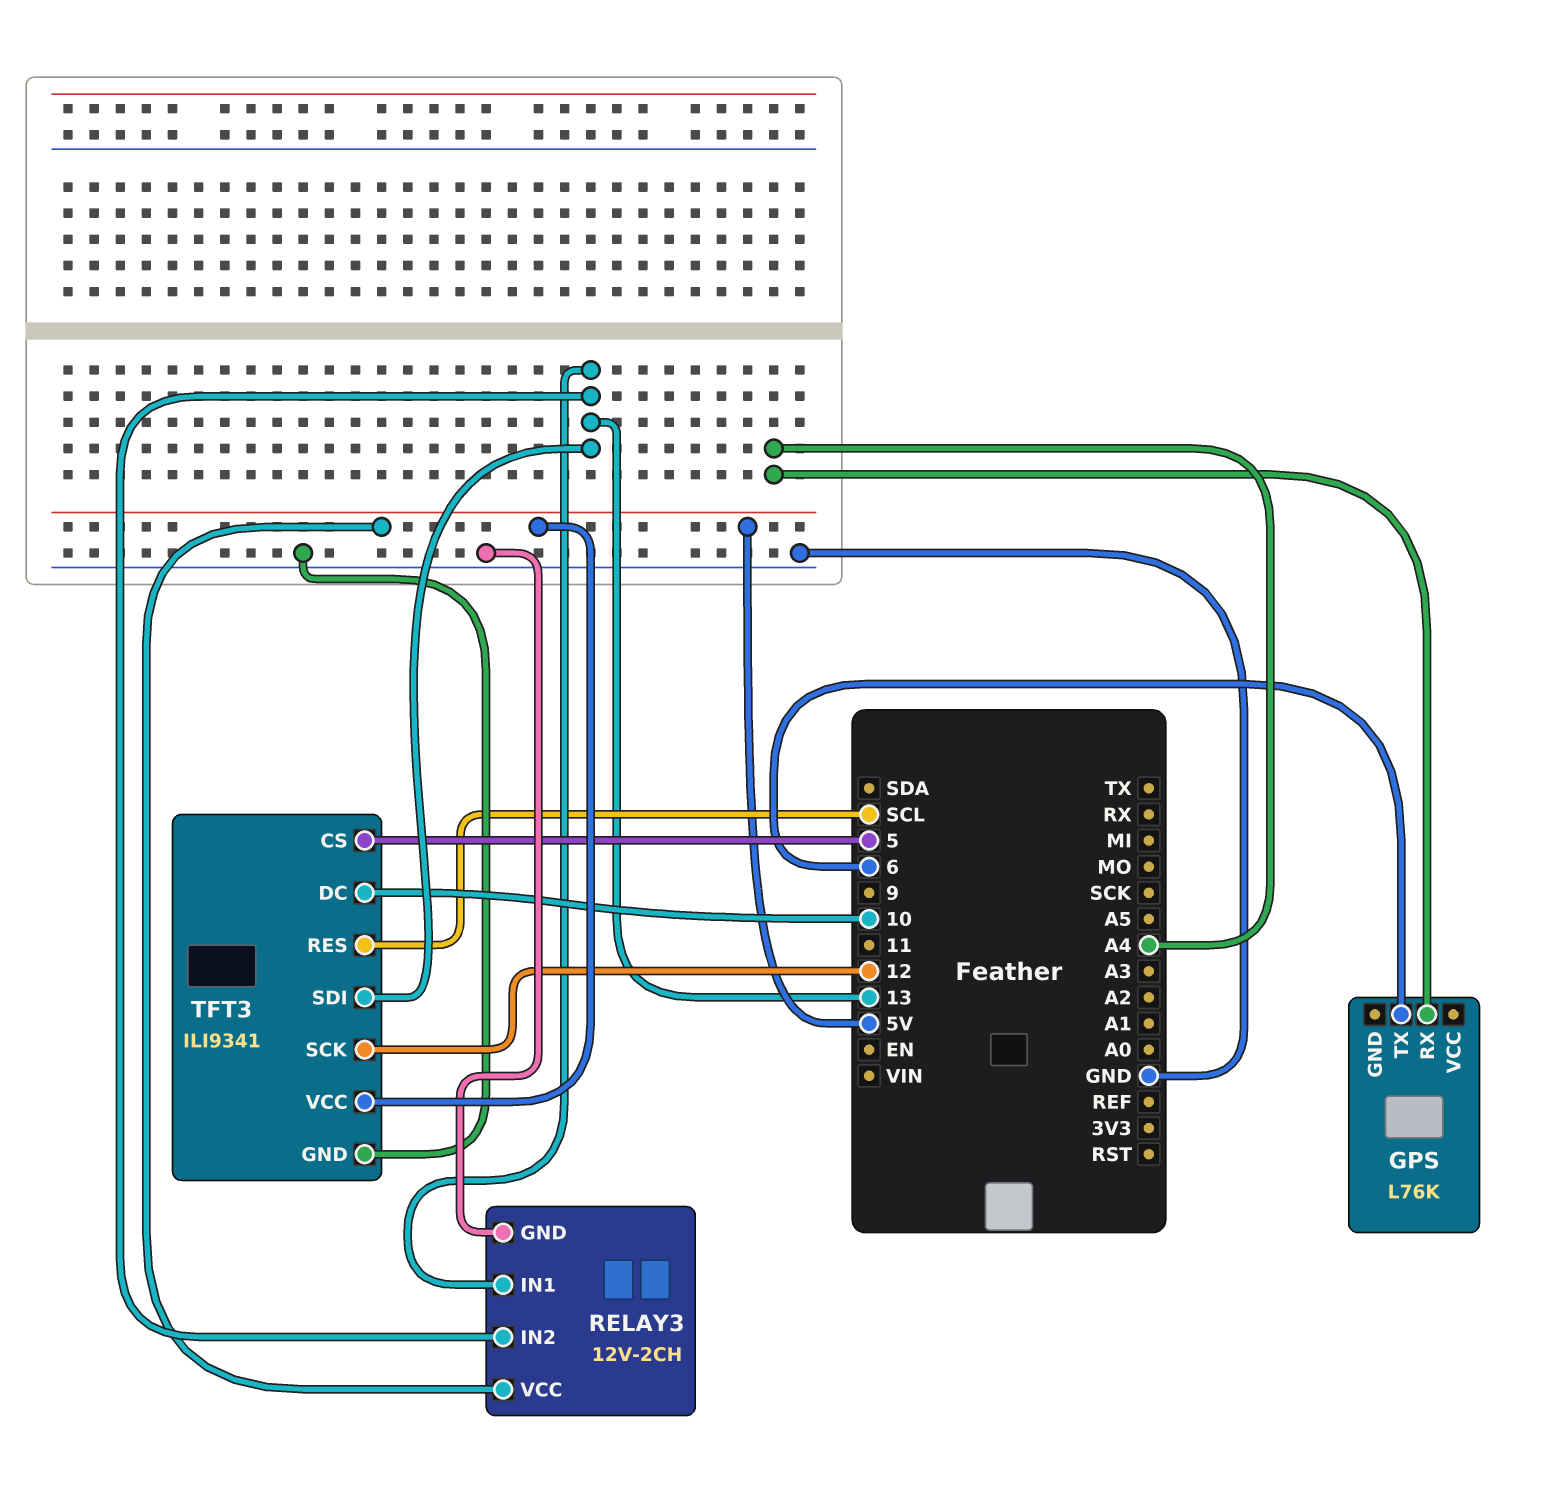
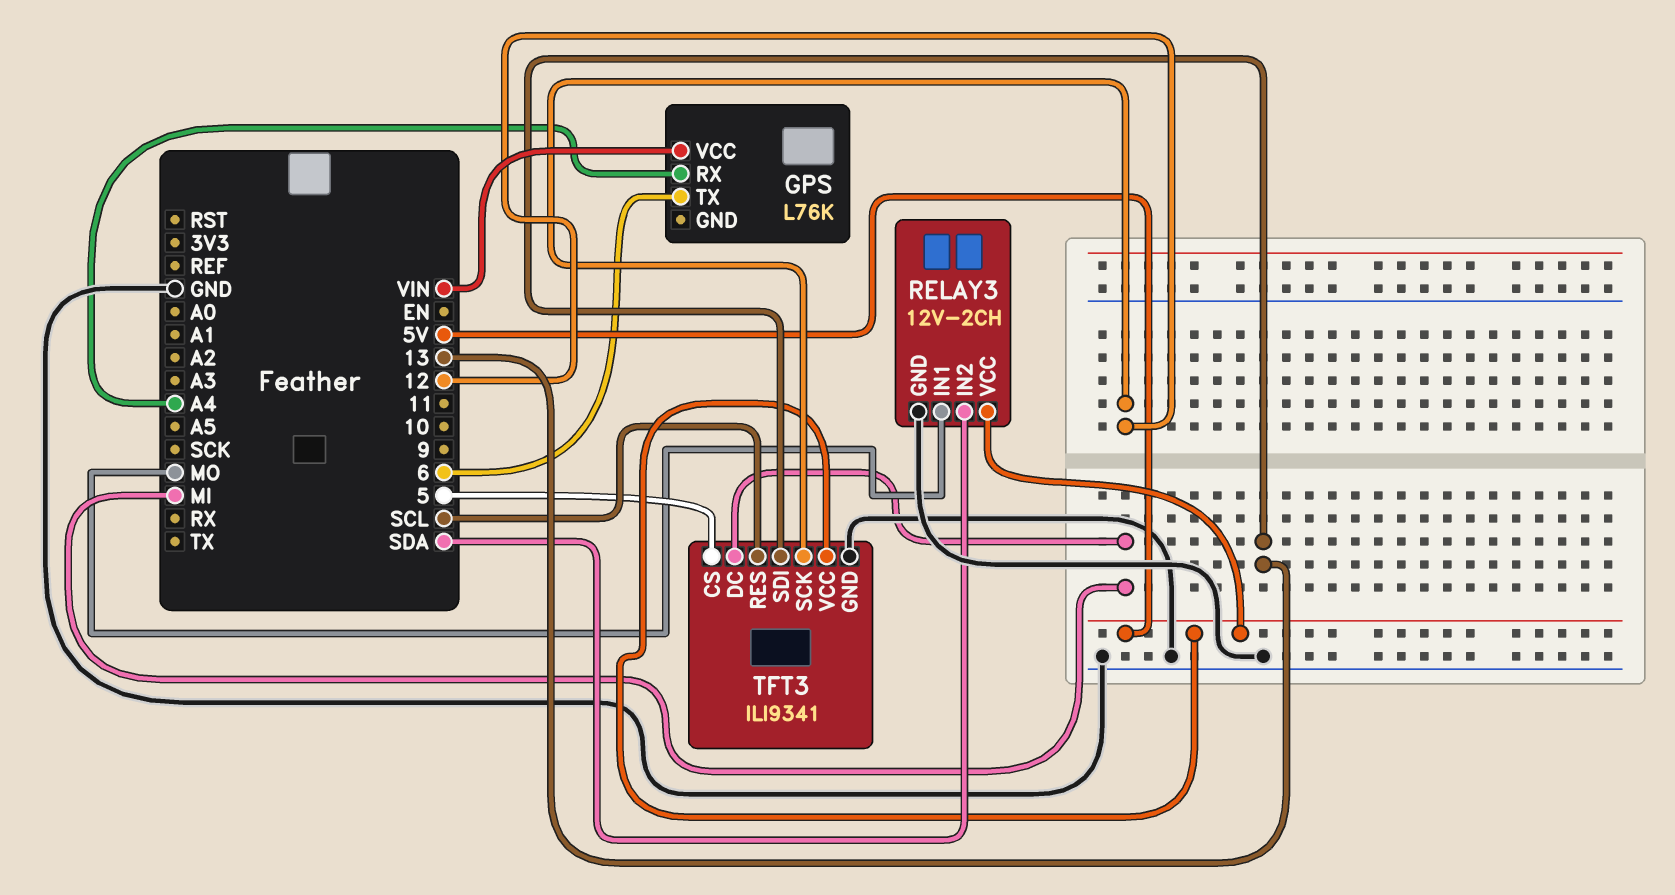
GPS pin VCC: none -> VIN
RELAY3 pin IN1: 13 -> MO
RELAY3 pin IN2: 13 -> SDA
TFT3 pin DC: 10 -> MI

